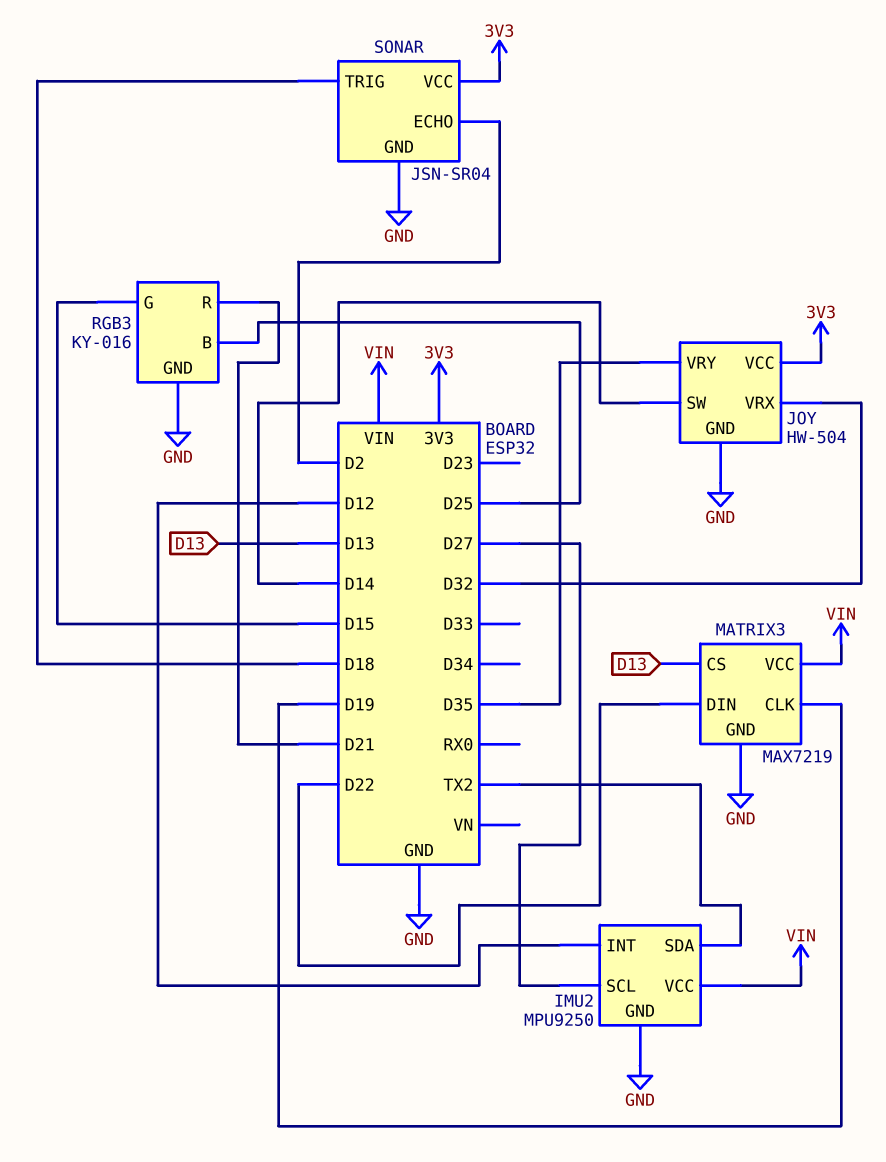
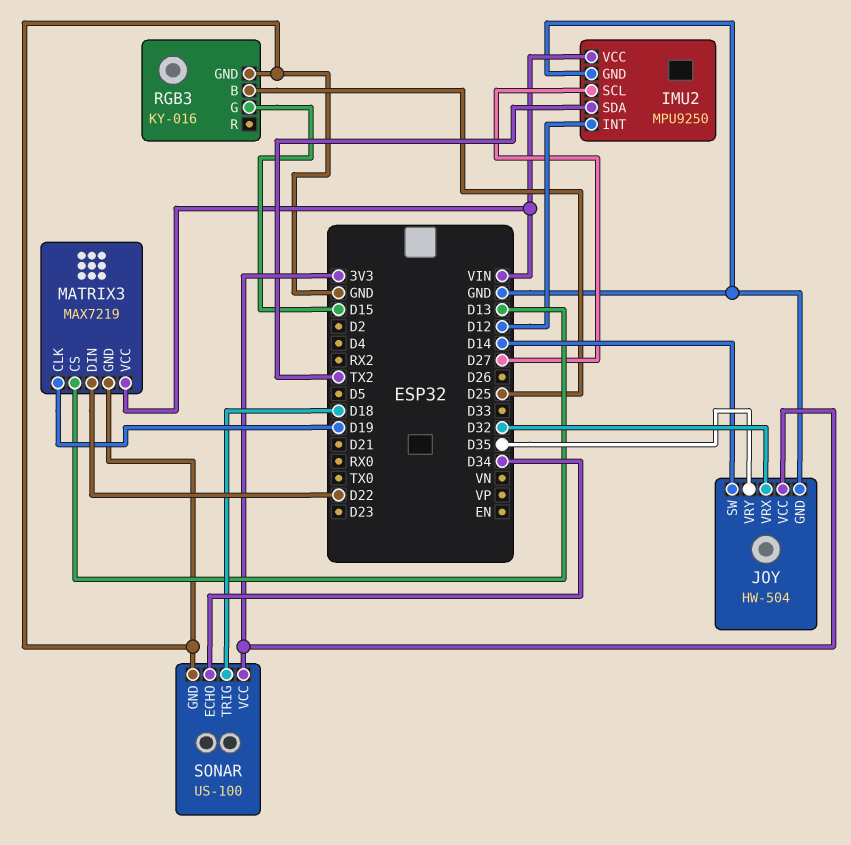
RGB3 pin R: D21 -> none
SONAR: JSN-SR04 -> US-100
SONAR pin ECHO: D2 -> D34

